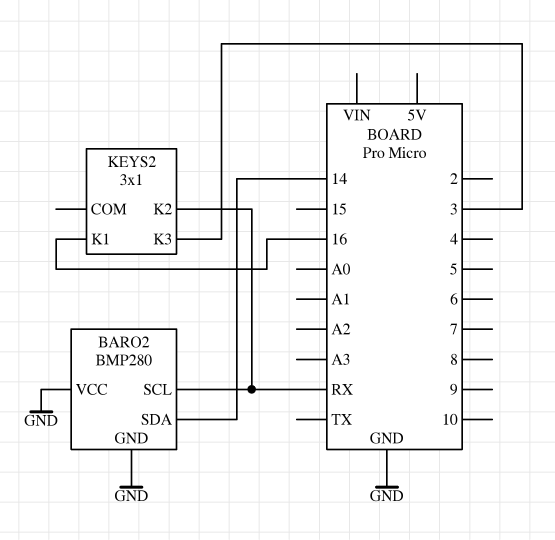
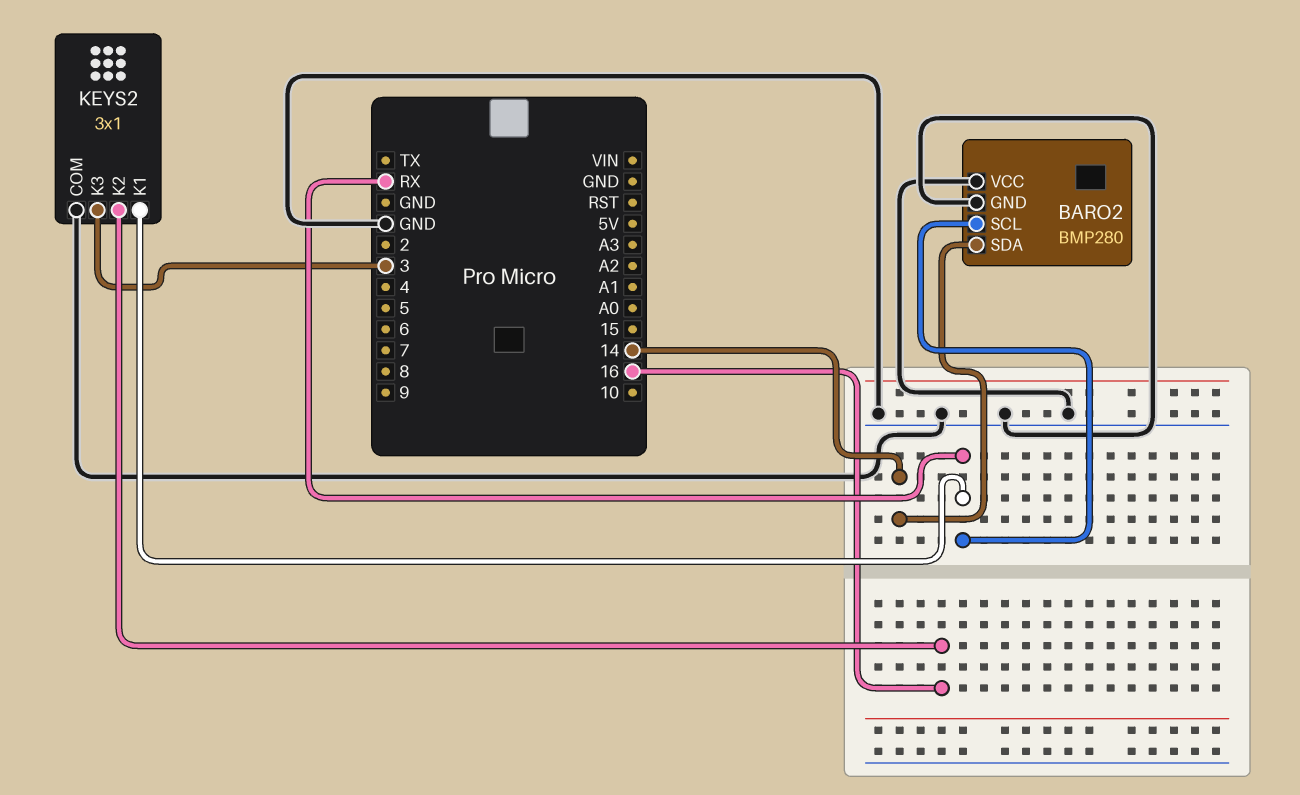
KEYS2 pin COM: none -> GND
KEYS2 pin K1: 16 -> RX
KEYS2 pin K2: RX -> 16

